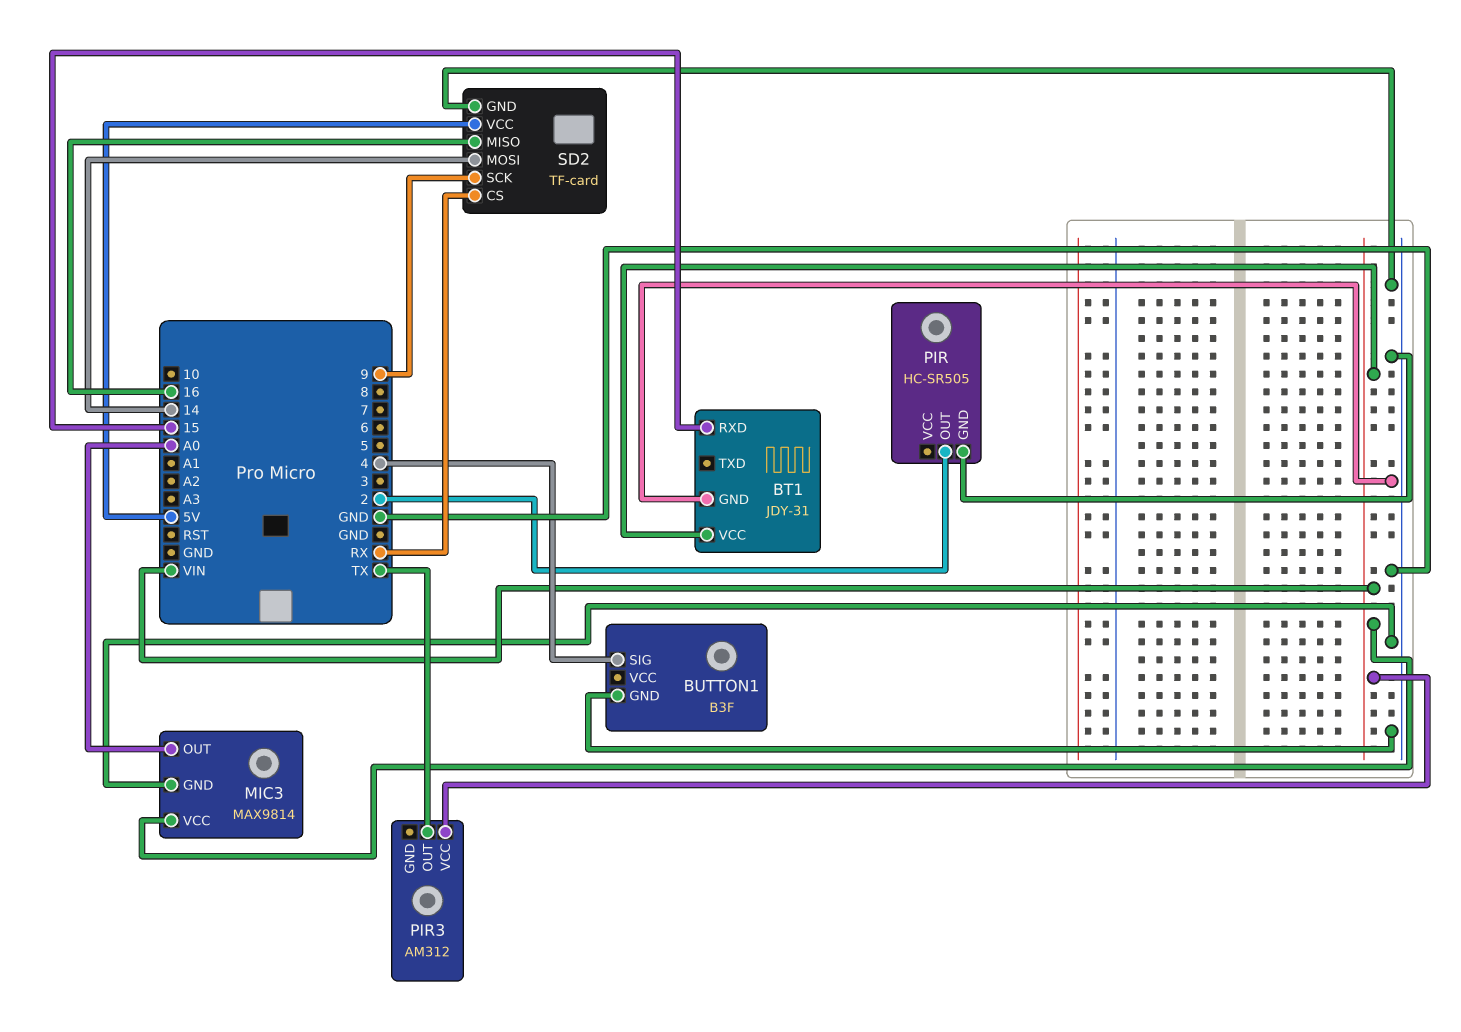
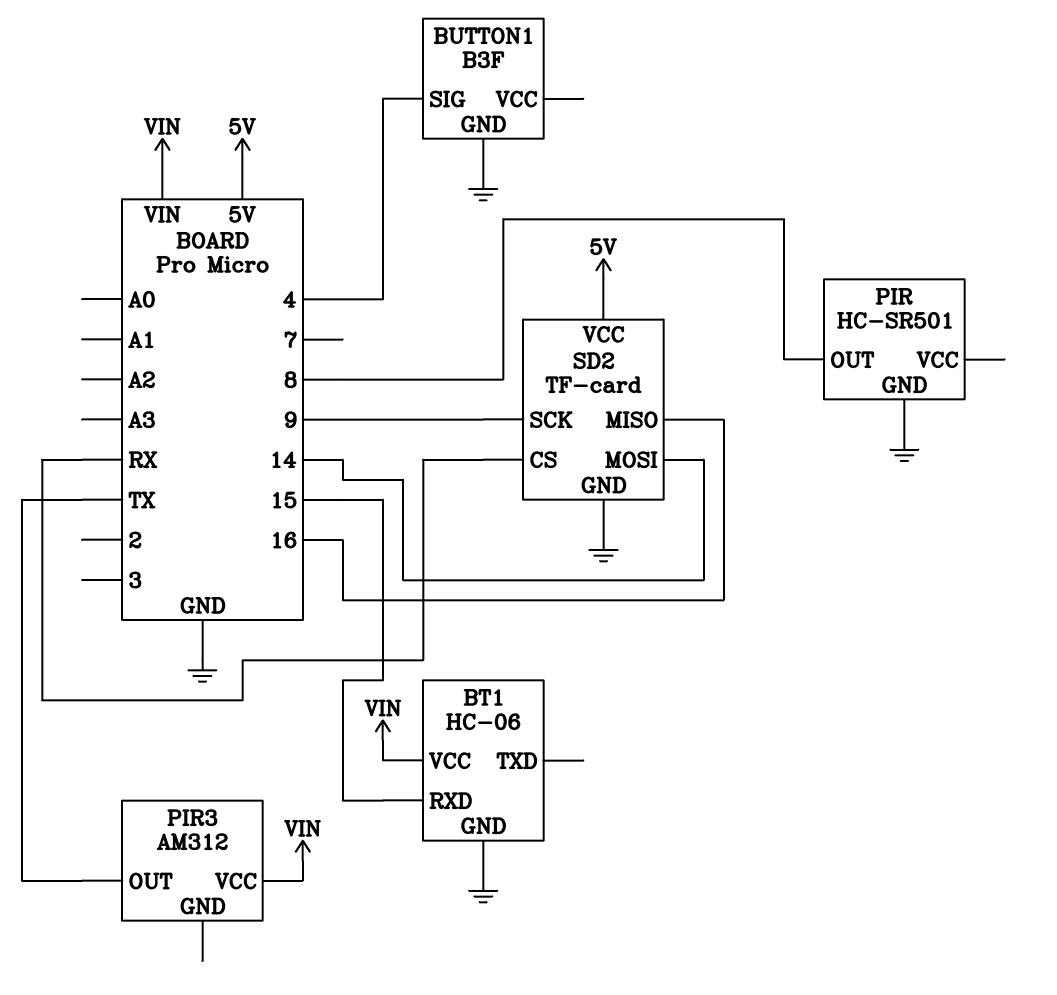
BT1: JDY-31 -> HC-06
MIC3: MAX9814 -> none
MIC3 pin GND: GND -> none
MIC3 pin OUT: A0 -> none
MIC3 pin VCC: VIN -> none
PIR: HC-SR505 -> HC-SR501
PIR pin OUT: 2 -> 8

